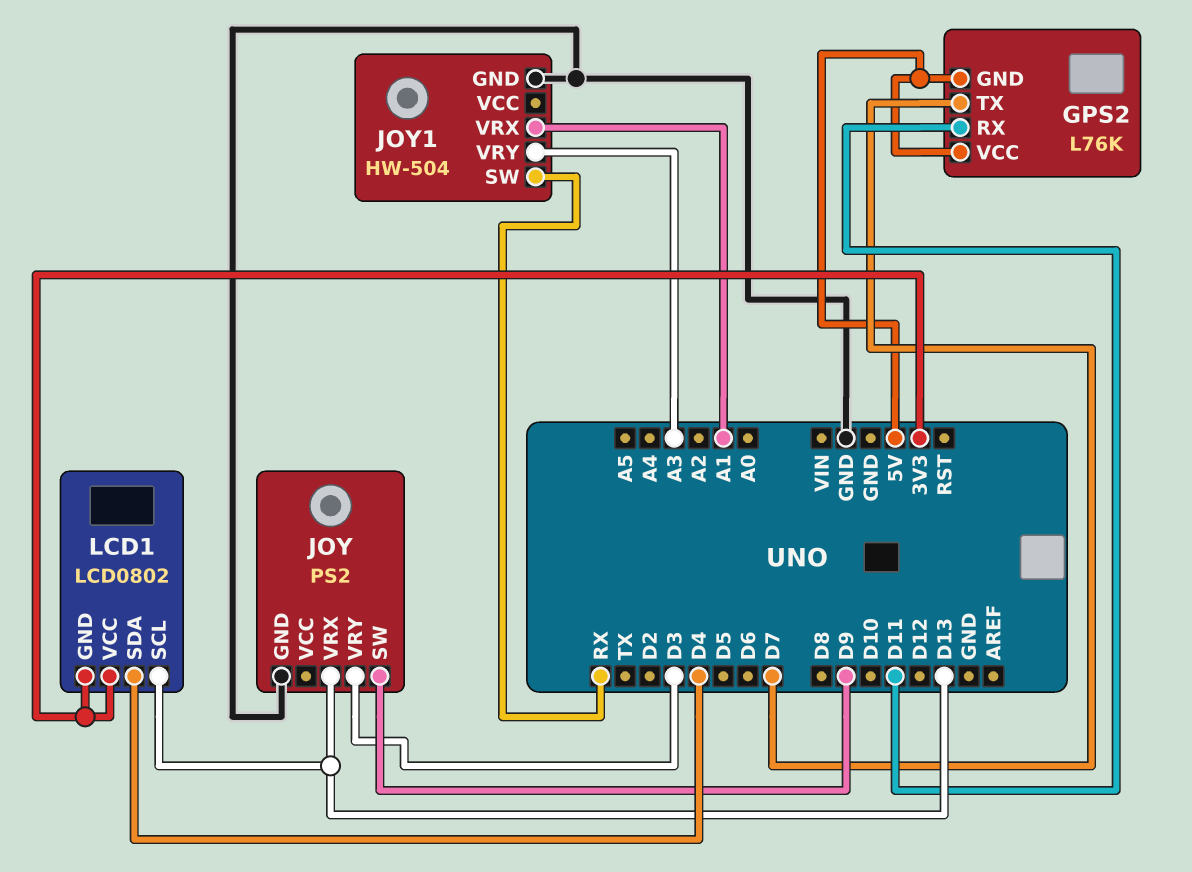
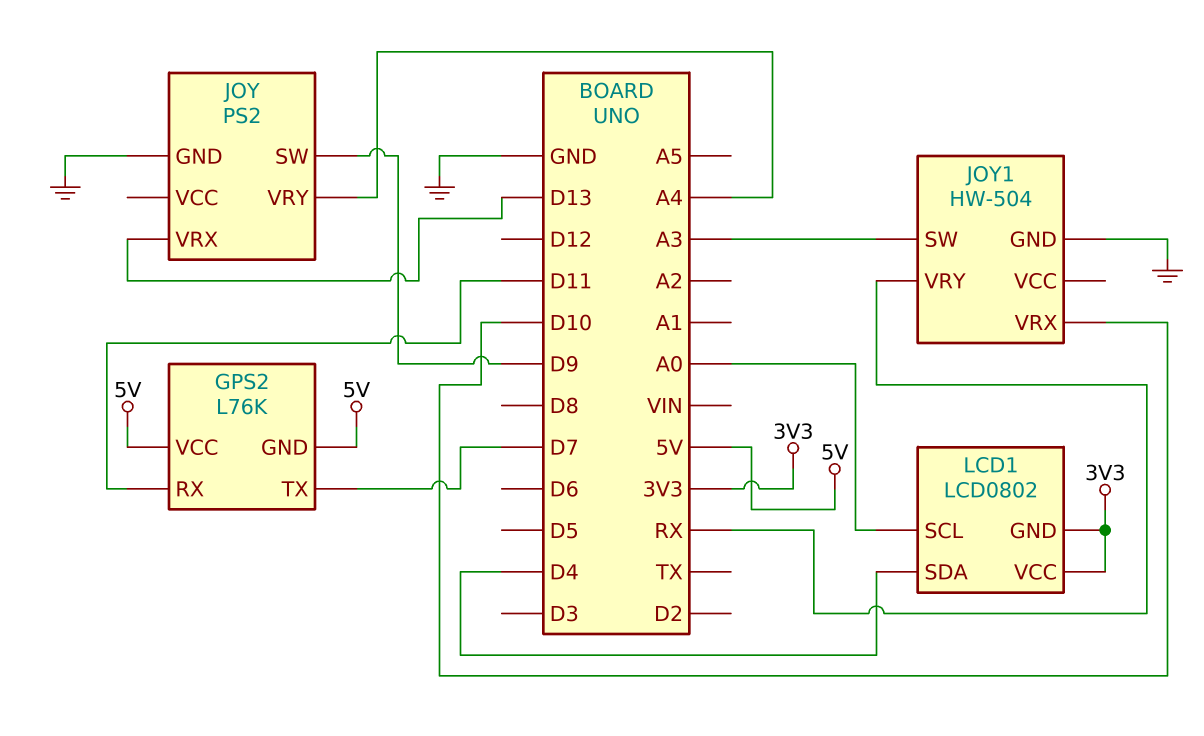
JOY pin VRY: D3 -> A4
JOY1 pin SW: RX -> A3
JOY1 pin VRX: A1 -> D10
JOY1 pin VRY: A3 -> RX
LCD1 pin SCL: D13 -> A0

